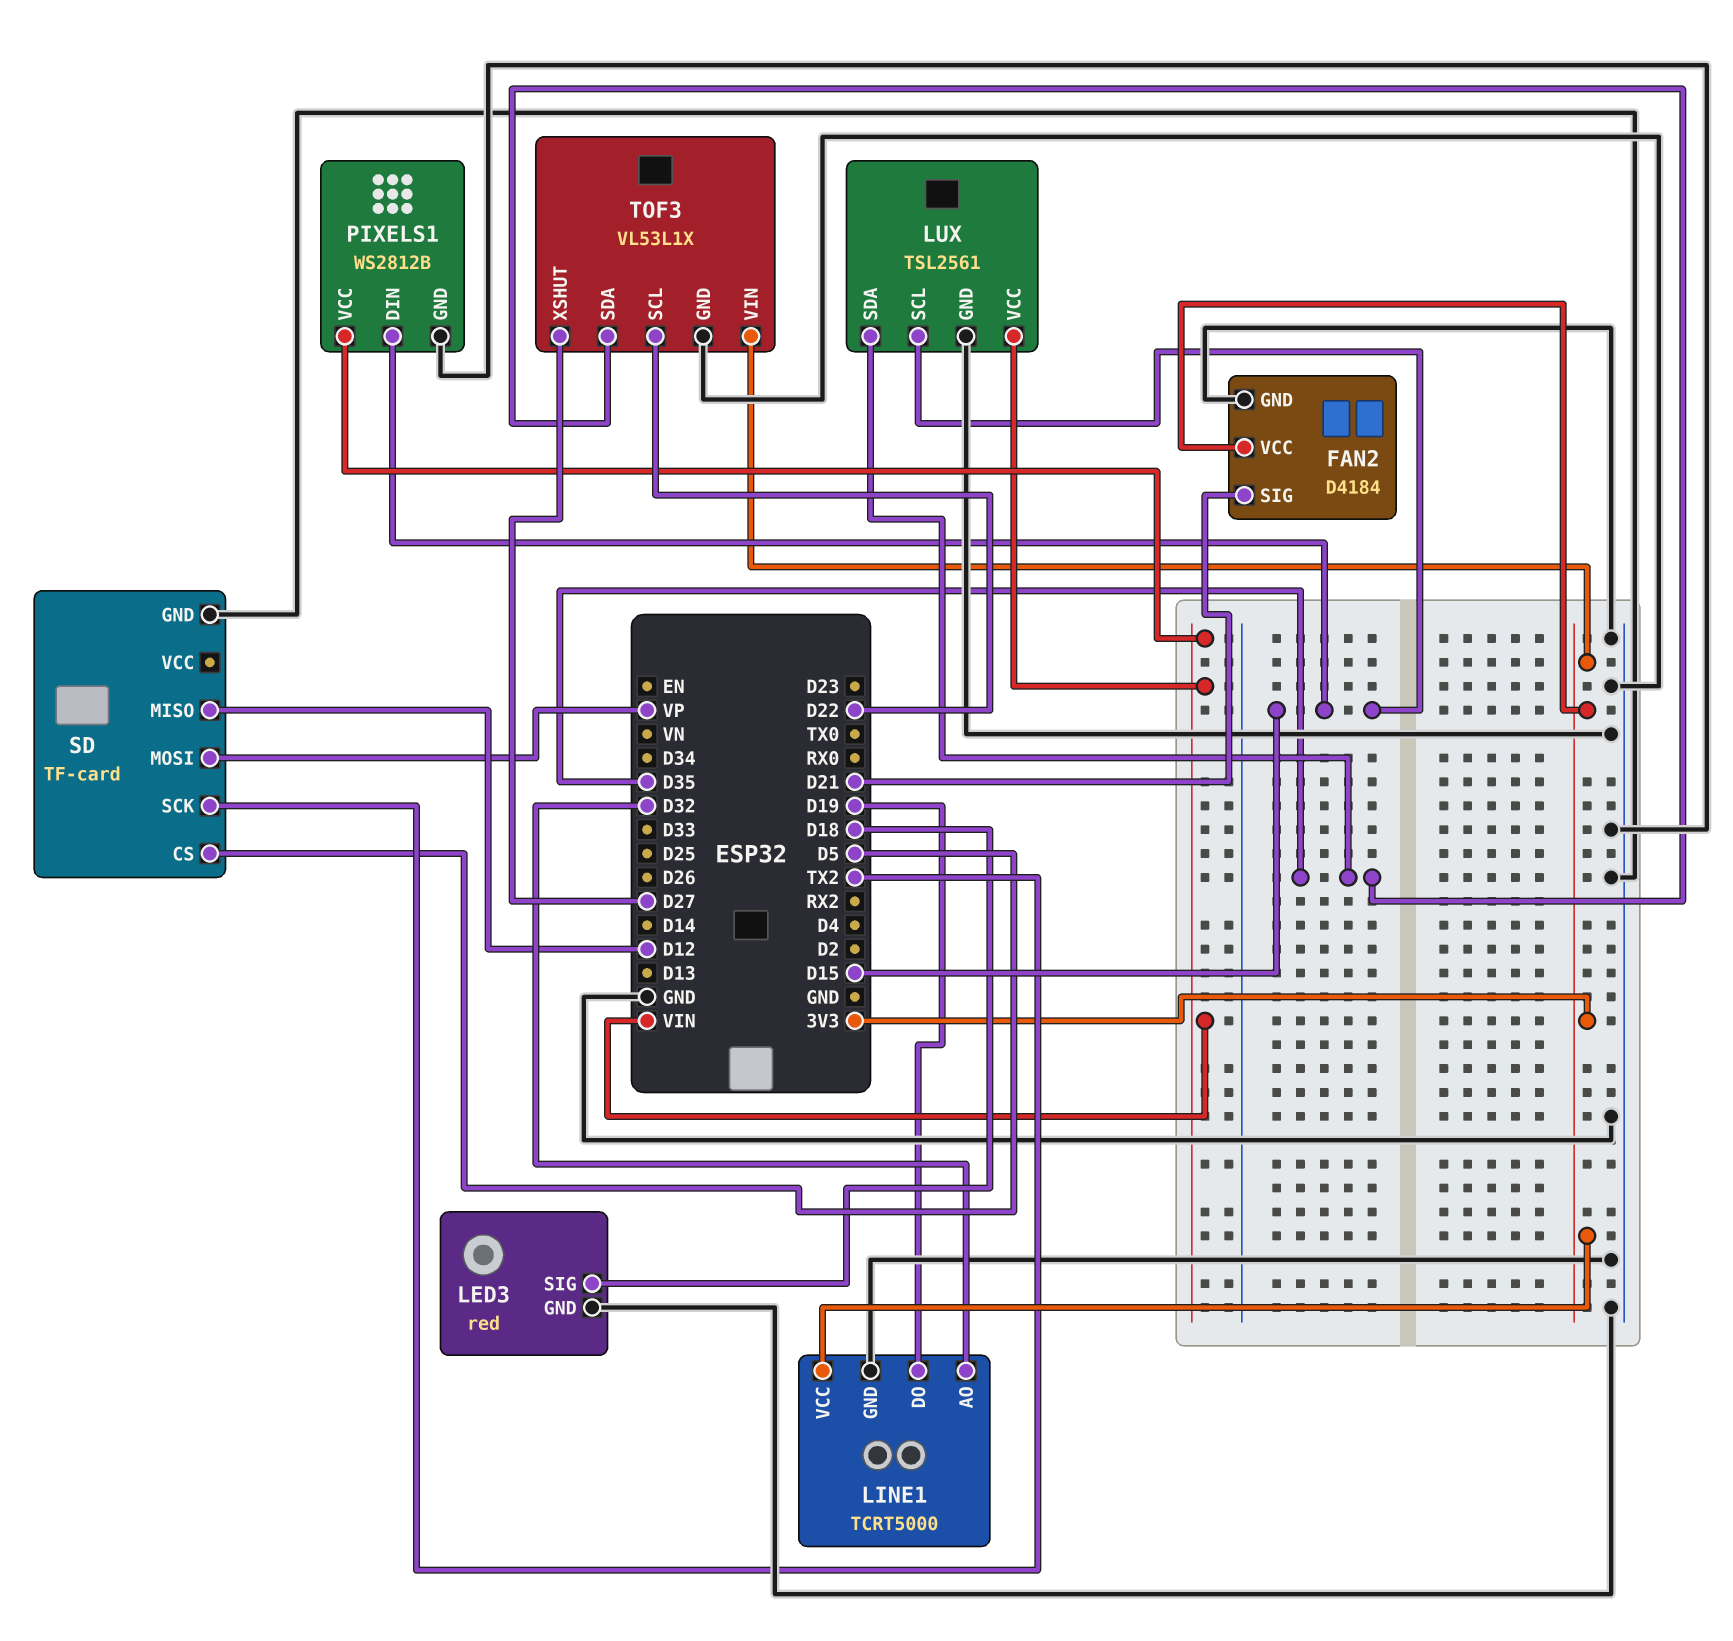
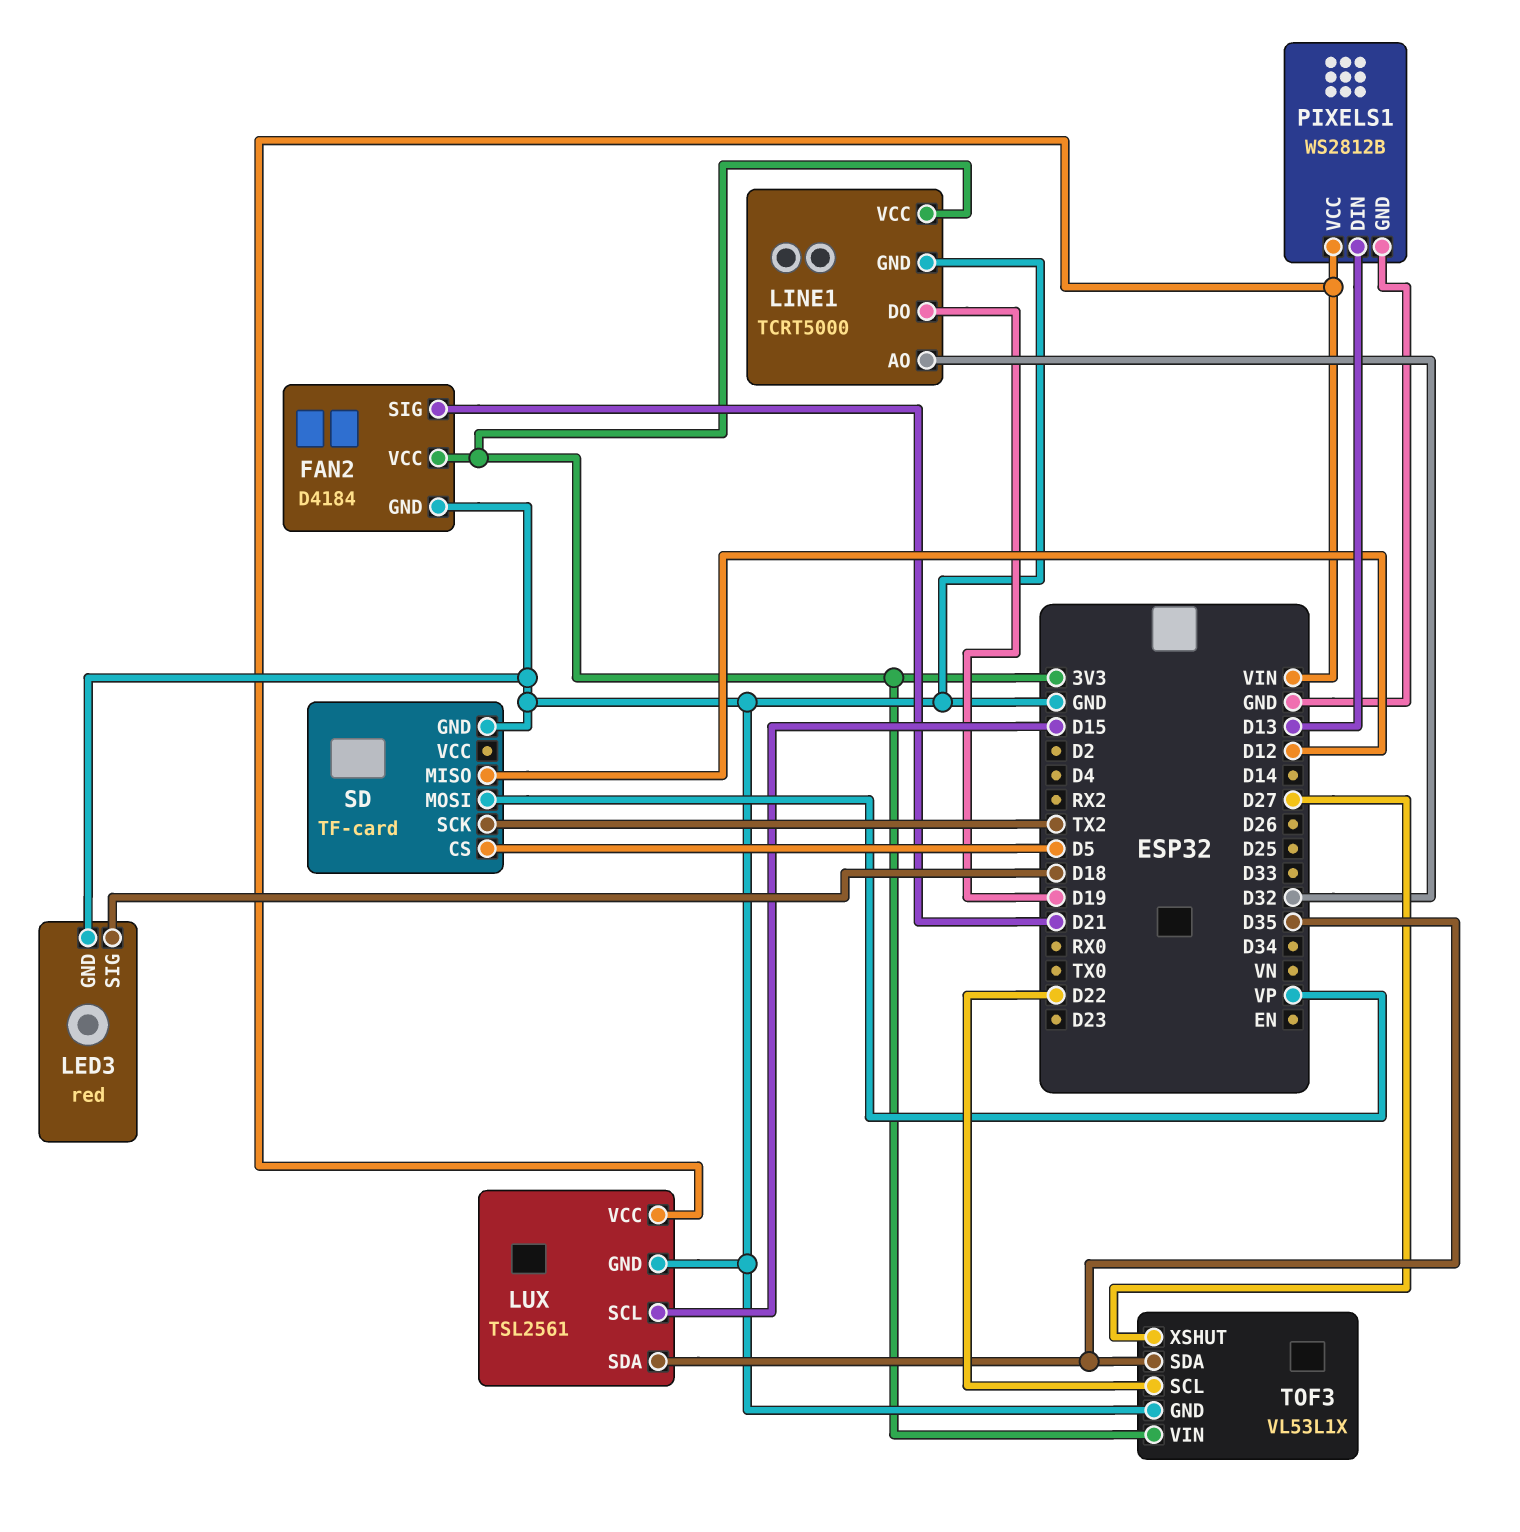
PIXELS1 pin DIN: D15 -> D13

